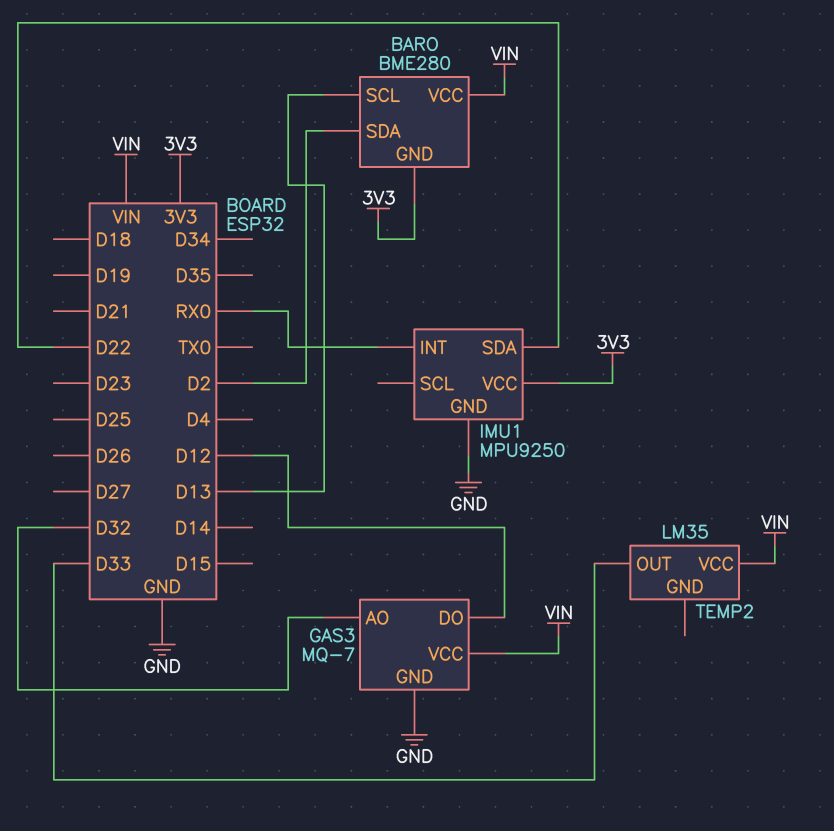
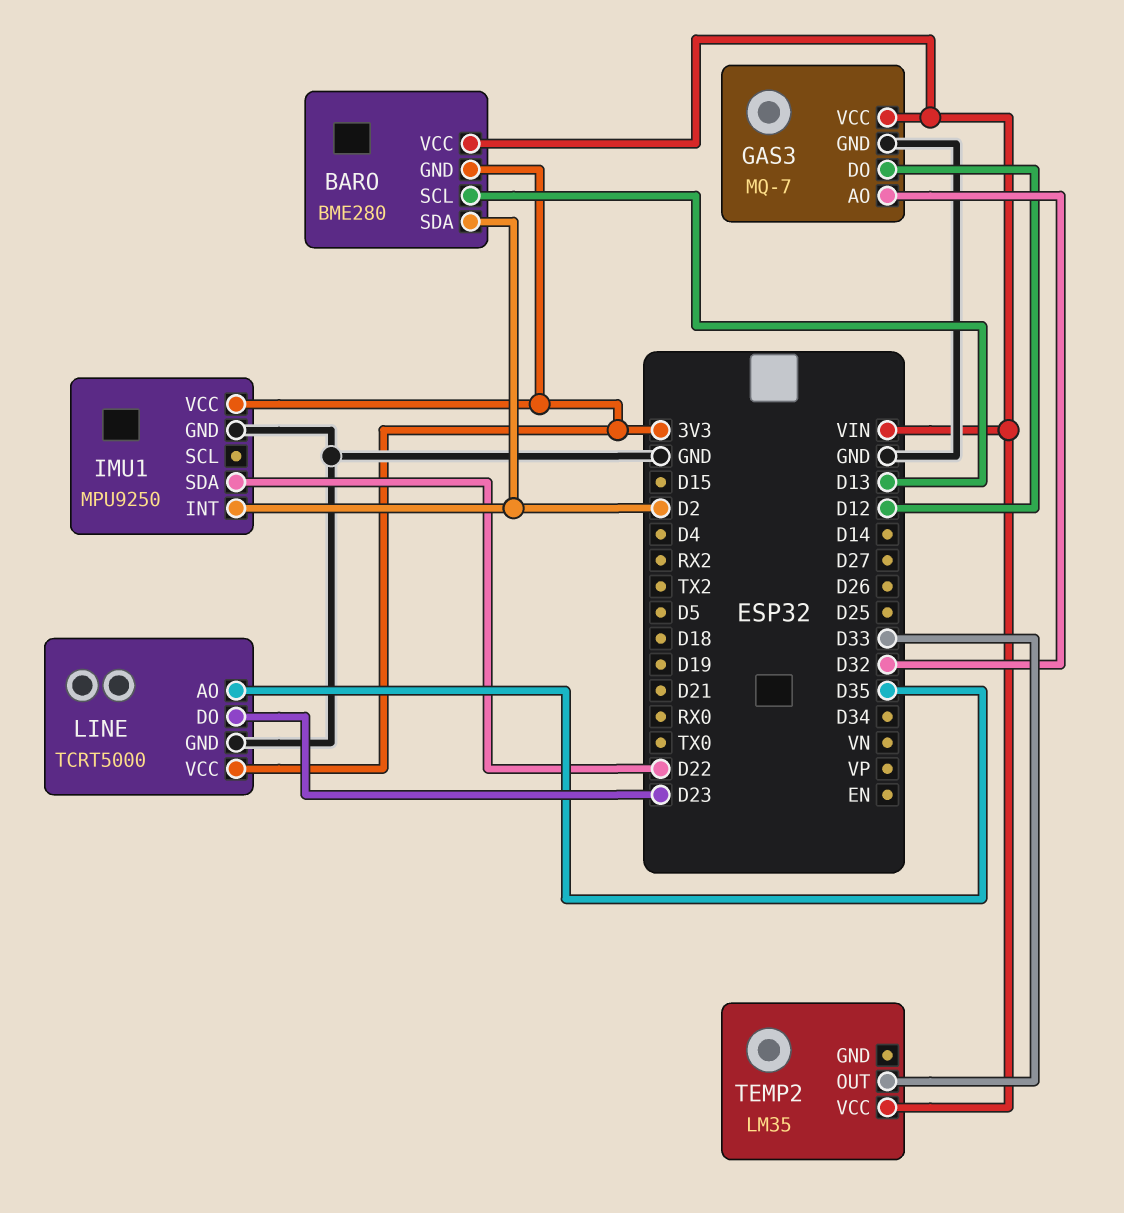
IMU1 pin INT: RX0 -> D2
LINE: none -> TCRT5000
LINE pin AO: none -> D35
LINE pin DO: none -> D23
LINE pin GND: none -> GND
LINE pin VCC: none -> 3V3

